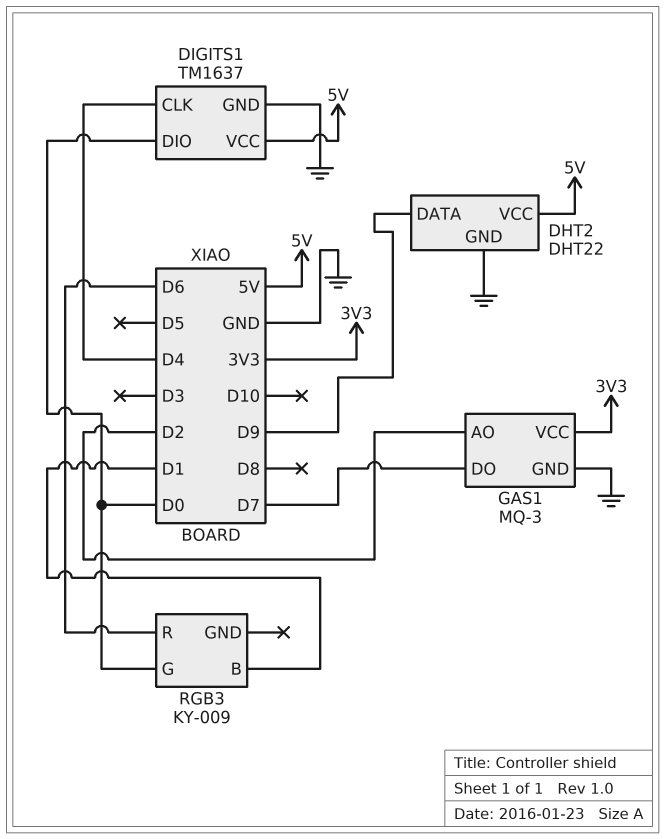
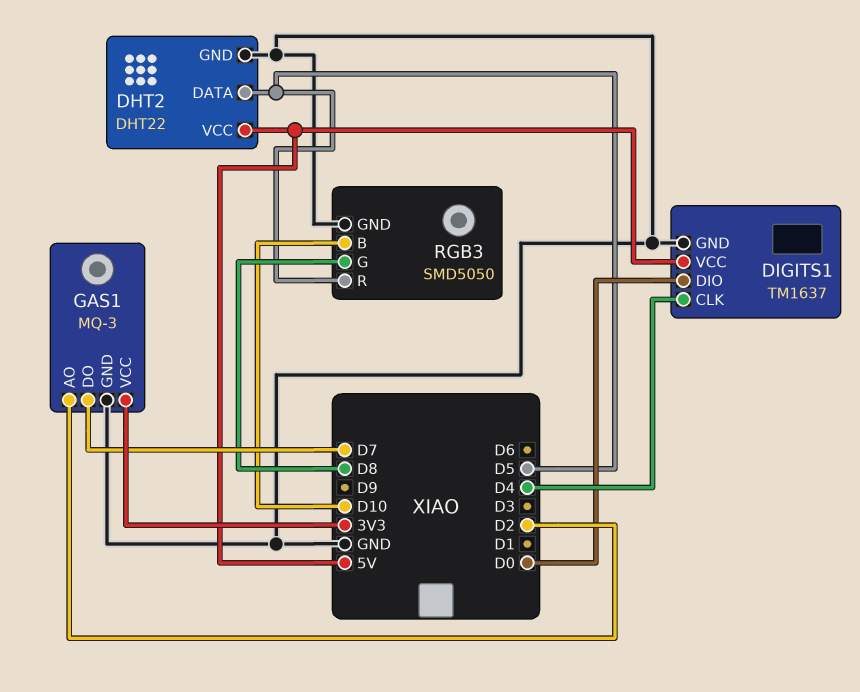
DHT2 pin DATA: D9 -> D5
RGB3: KY-009 -> SMD5050
RGB3 pin B: D1 -> D10
RGB3 pin G: D0 -> D8
RGB3 pin GND: none -> GND
RGB3 pin R: D6 -> D5

